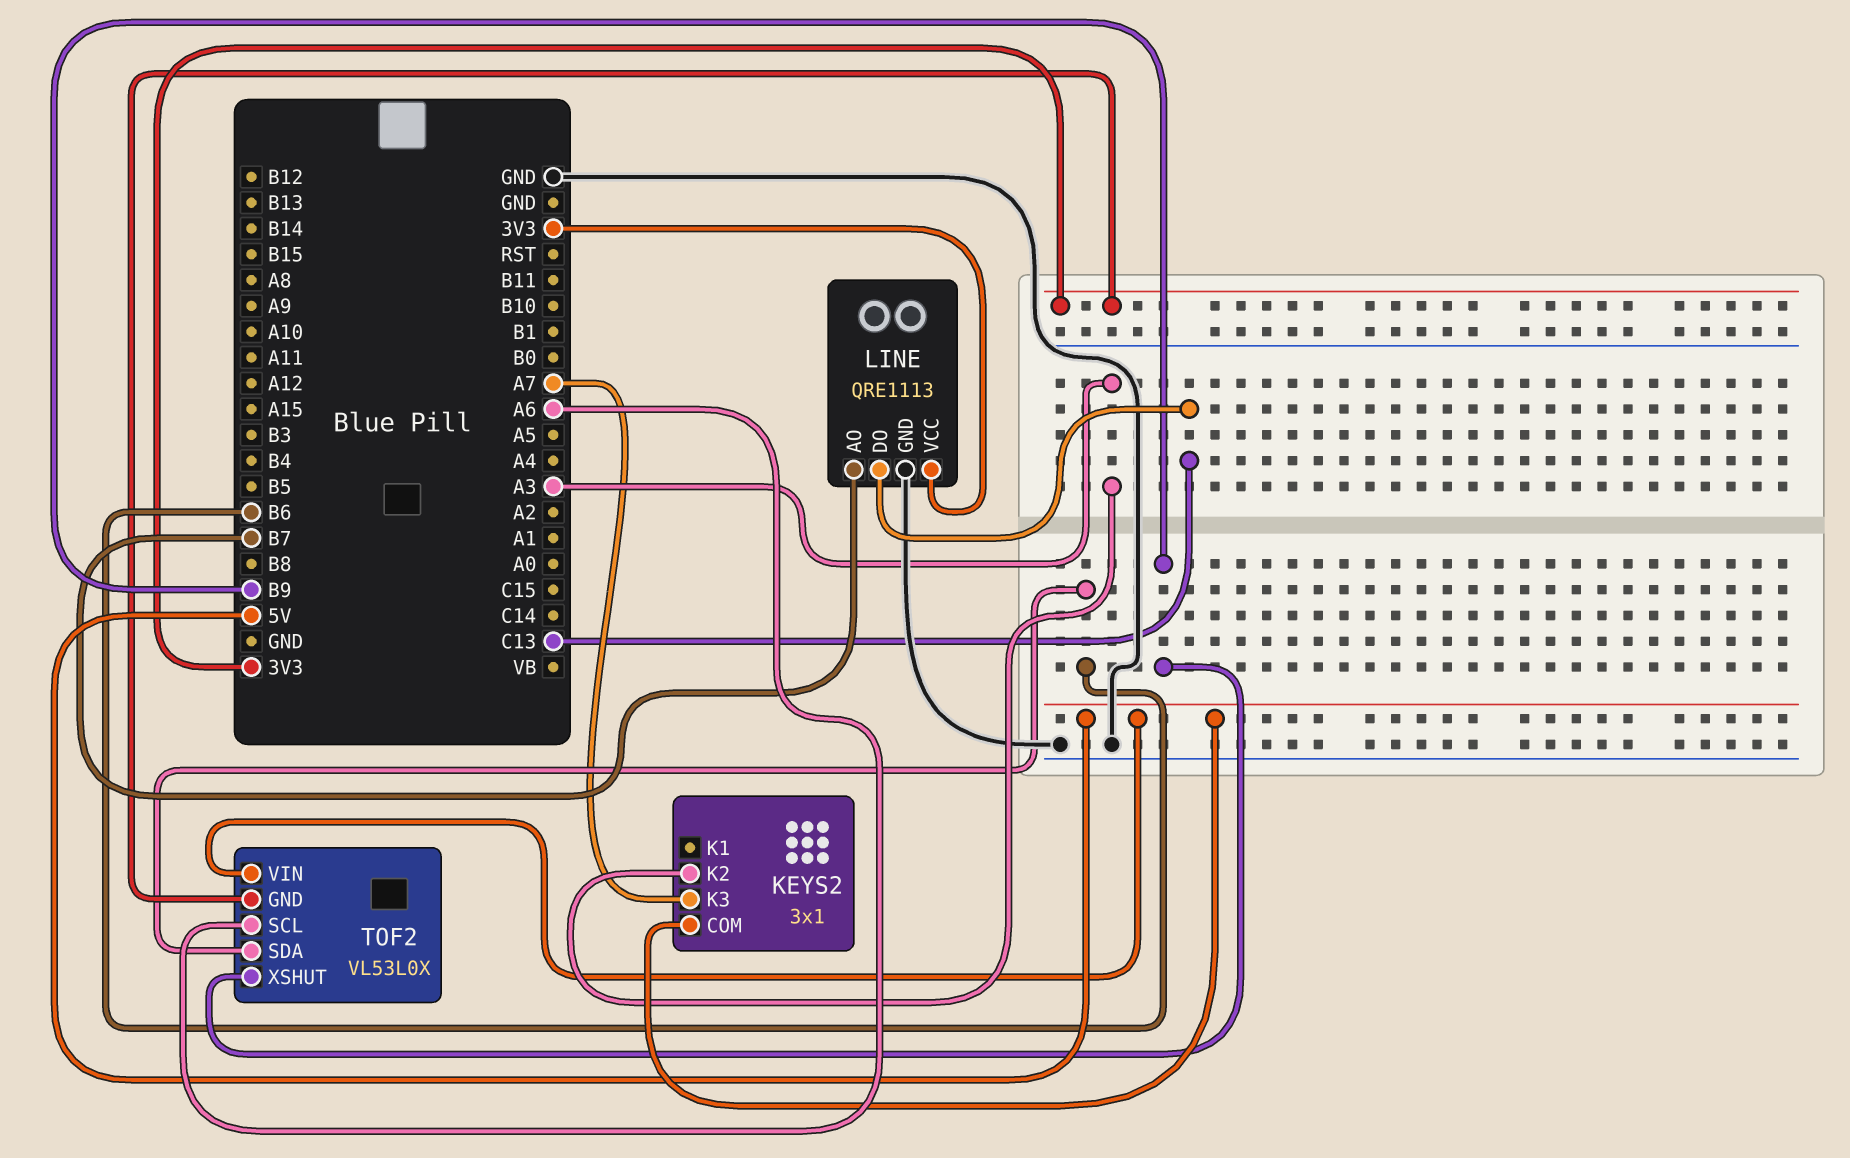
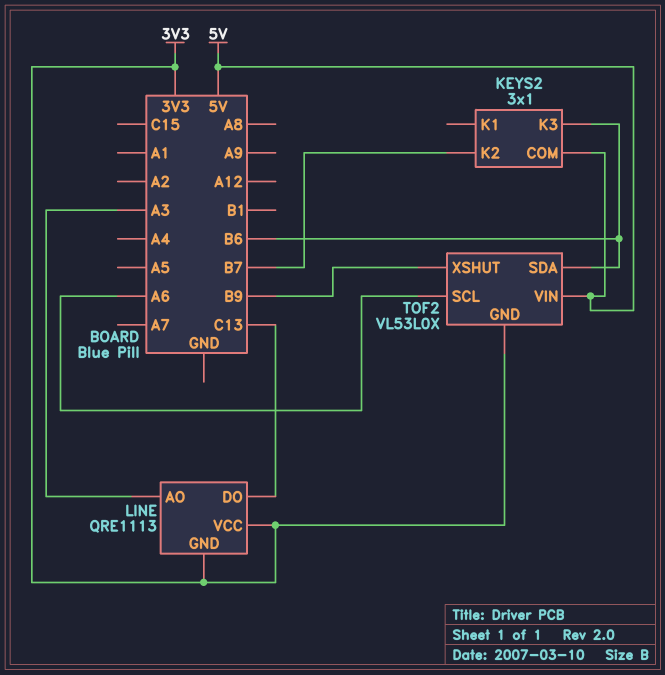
KEYS2 pin K2: A3 -> B7
KEYS2 pin K3: A7 -> B6
LINE pin AO: B7 -> A3
LINE pin GND: GND -> 3V3

